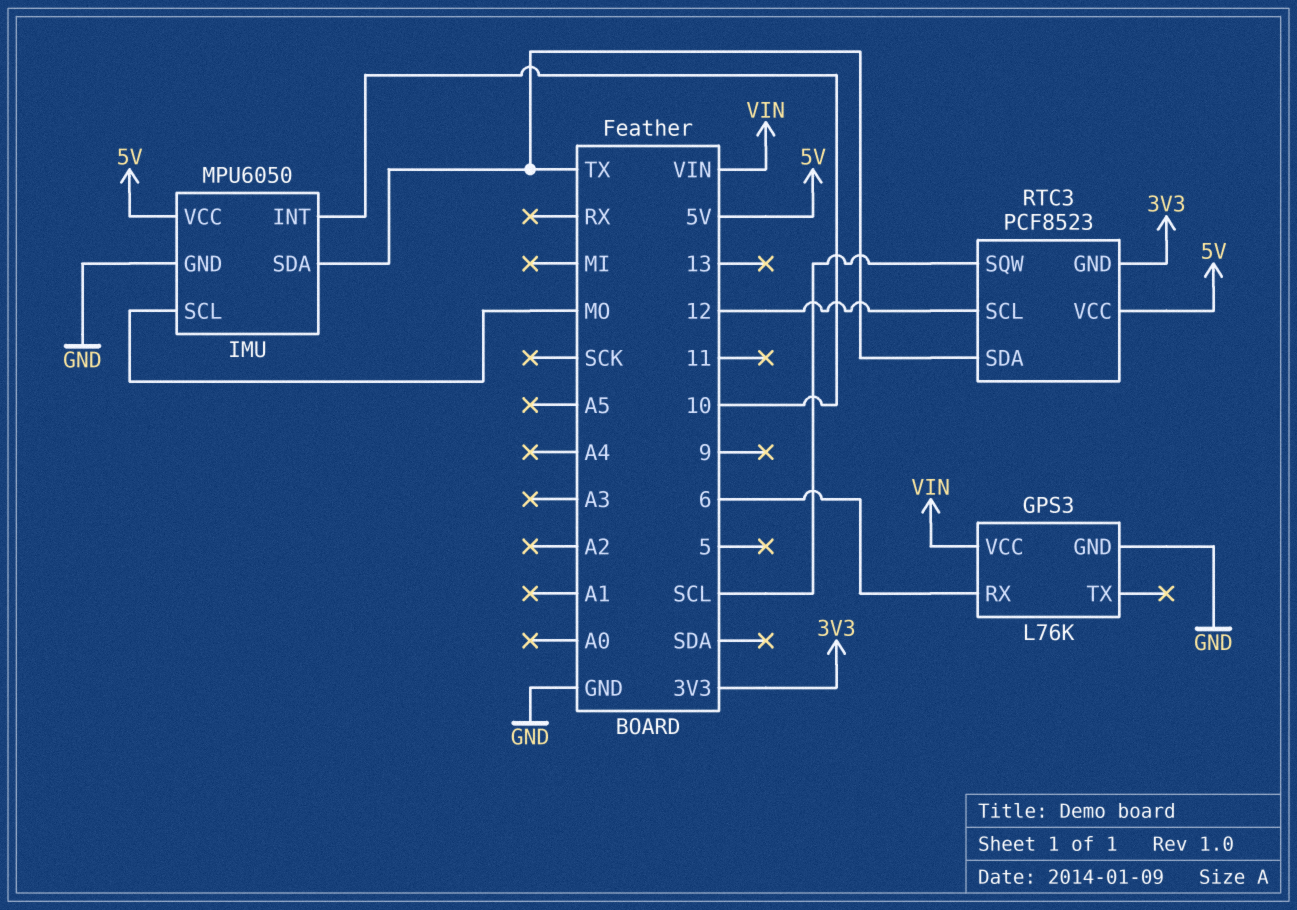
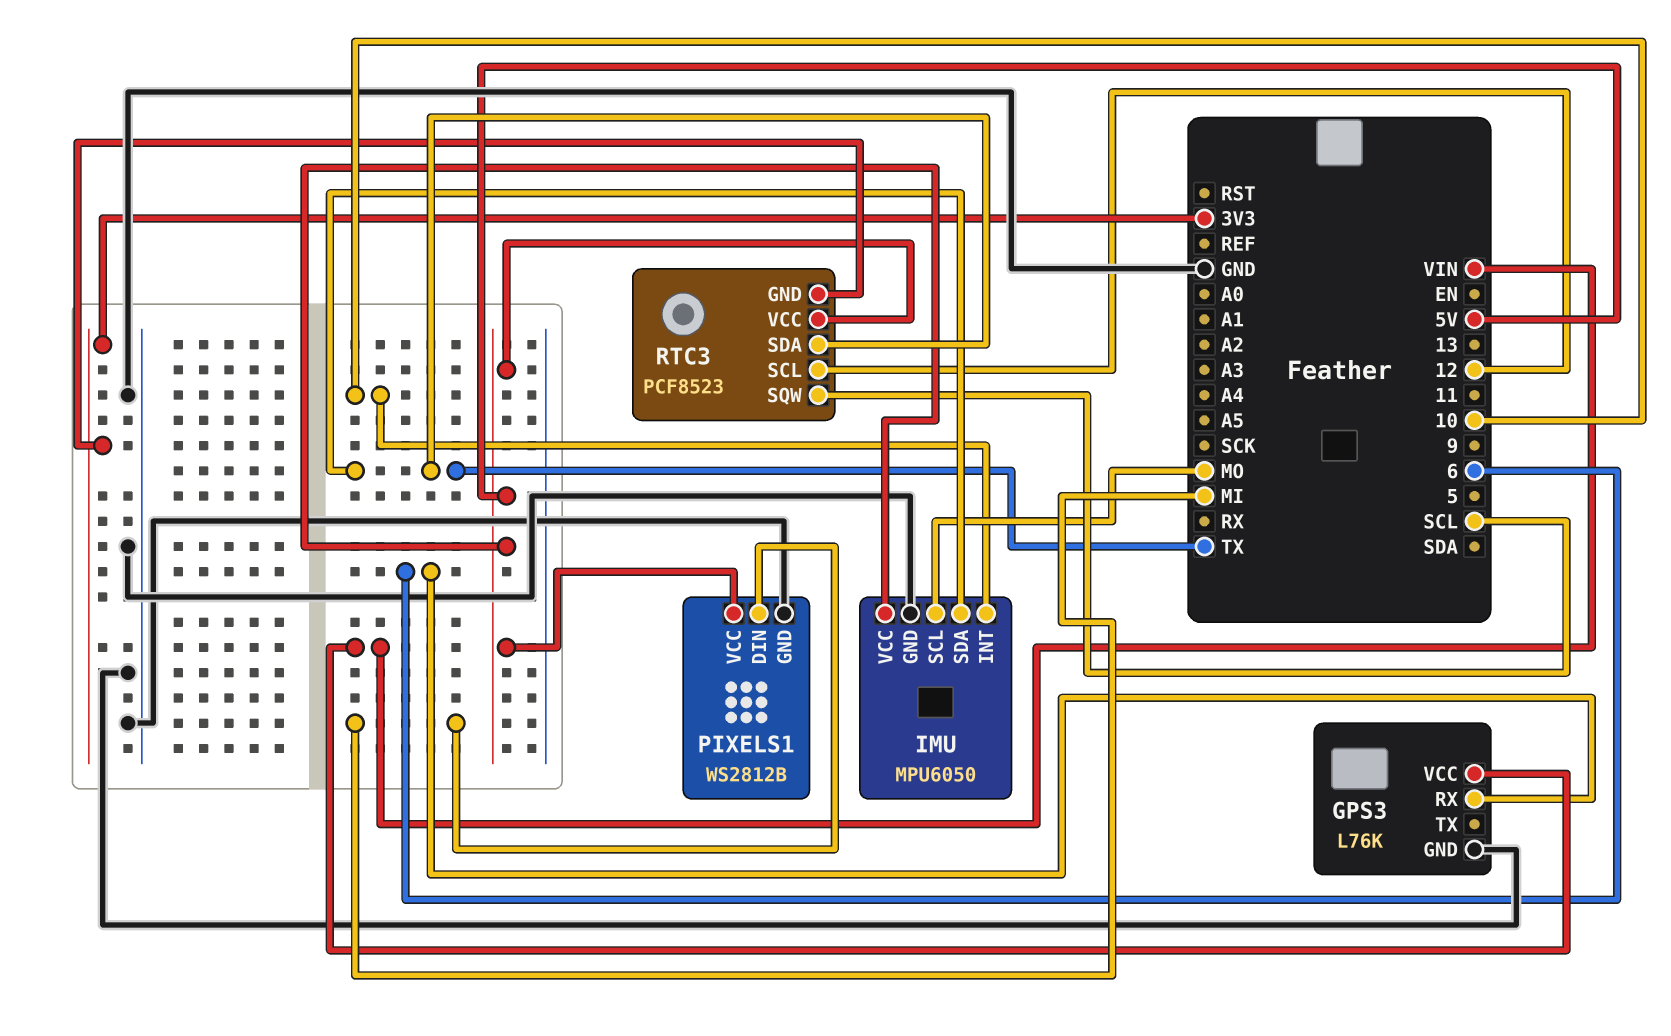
PIXELS1: none -> WS2812B
PIXELS1 pin DIN: none -> MI
PIXELS1 pin GND: none -> GND
PIXELS1 pin VCC: none -> 5V

